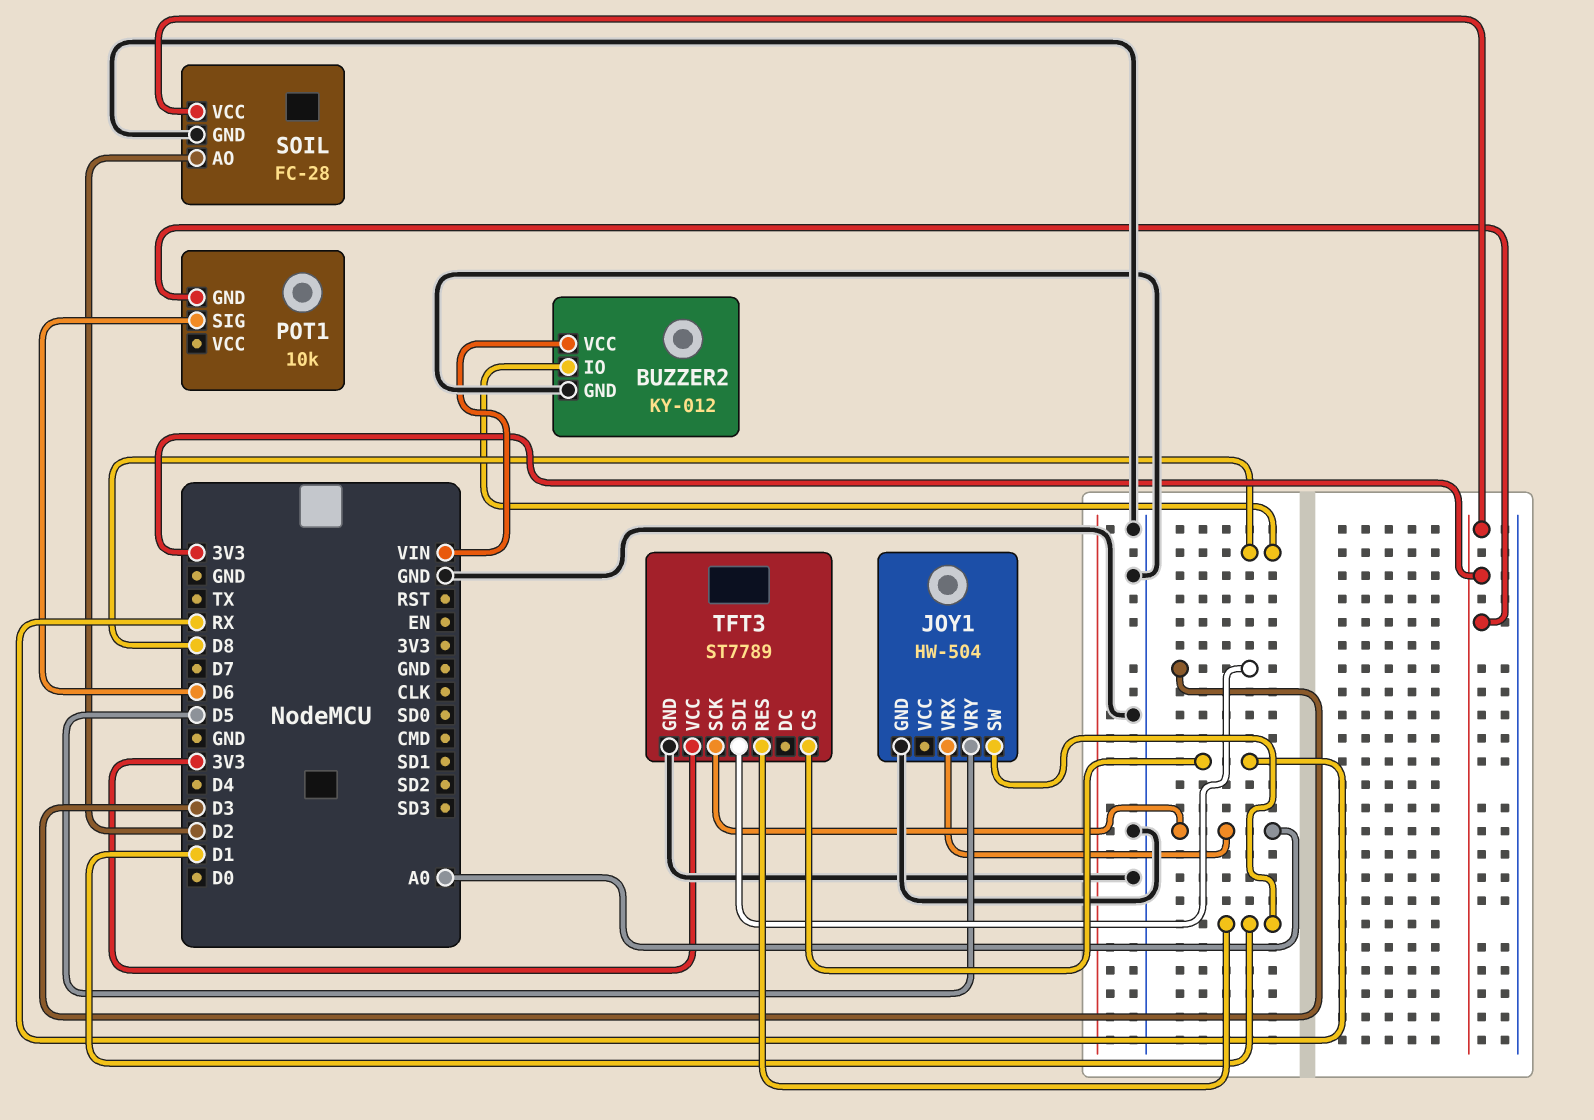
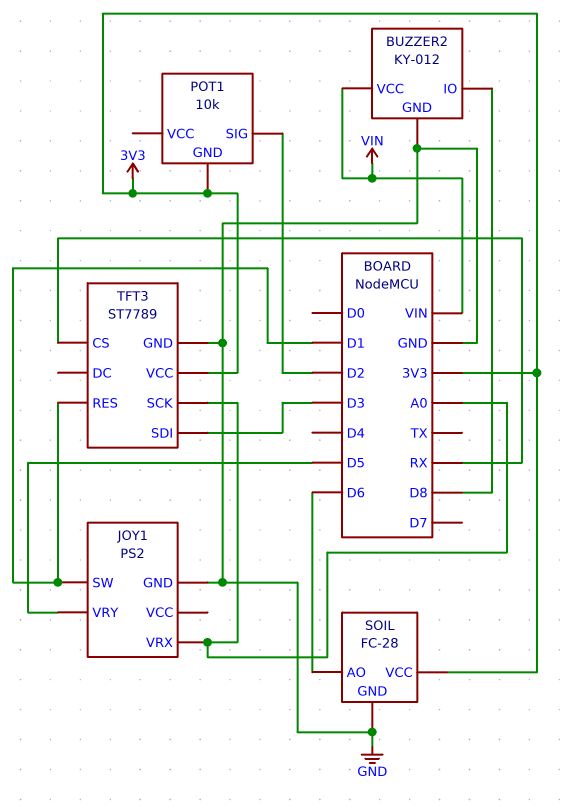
JOY1: HW-504 -> PS2
POT1 pin SIG: D6 -> D2
SOIL pin AO: D2 -> D6

